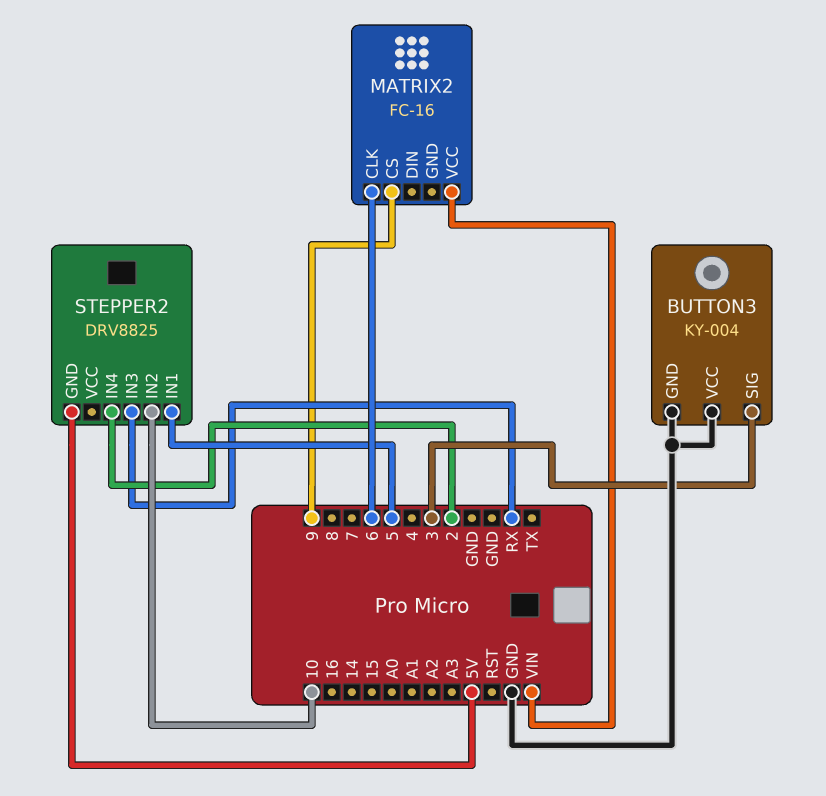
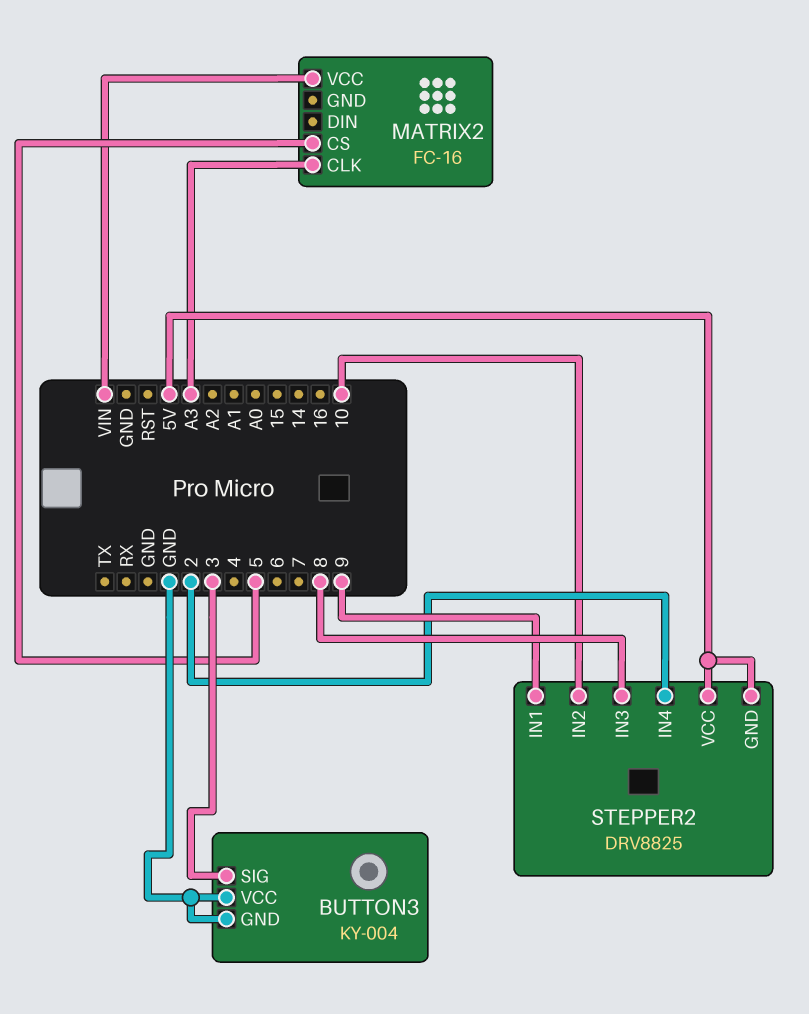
MATRIX2 pin CLK: 6 -> A3
MATRIX2 pin CS: 9 -> 5
STEPPER2 pin IN1: 5 -> 9
STEPPER2 pin IN3: RX -> 8
STEPPER2 pin VCC: none -> 5V

